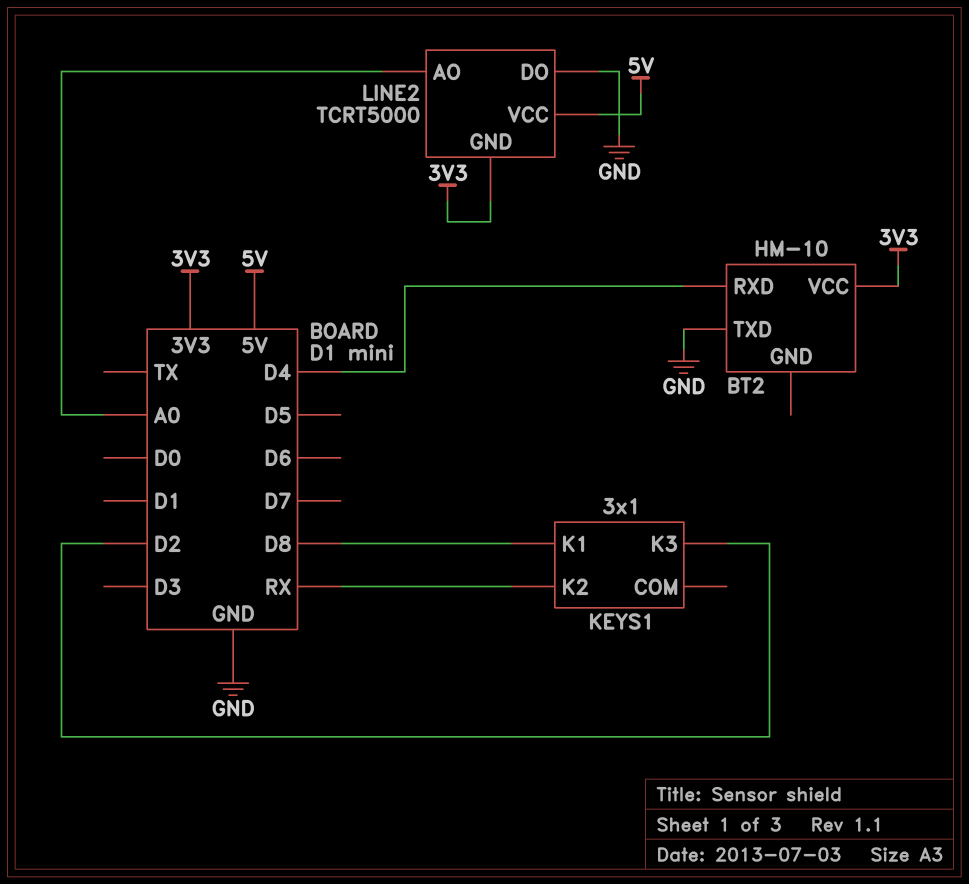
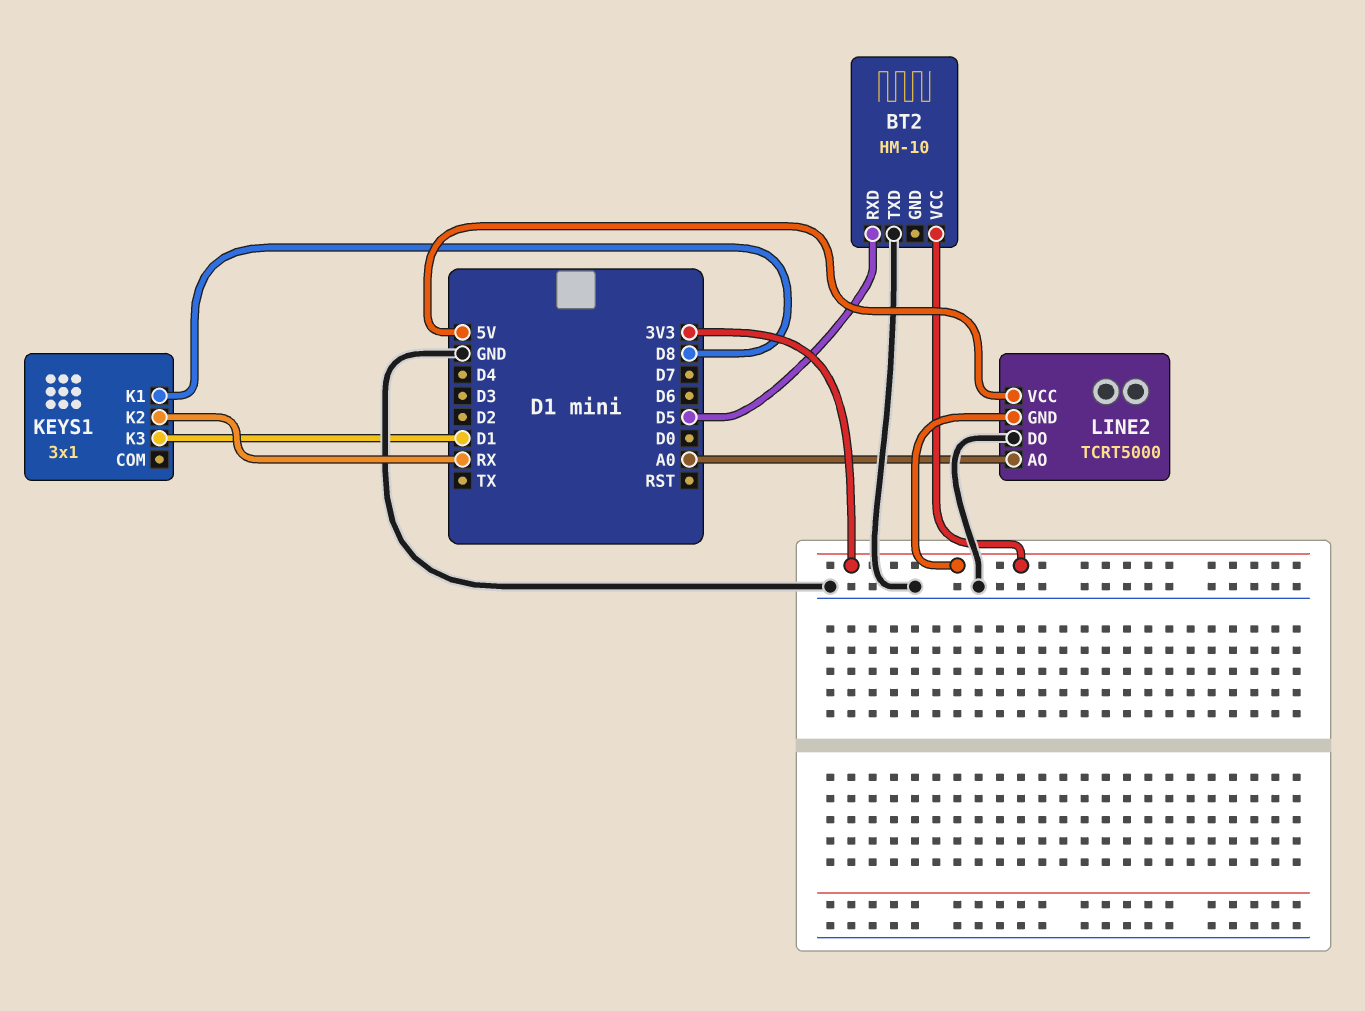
BT2 pin RXD: D4 -> D5
KEYS1 pin K3: D2 -> D1

